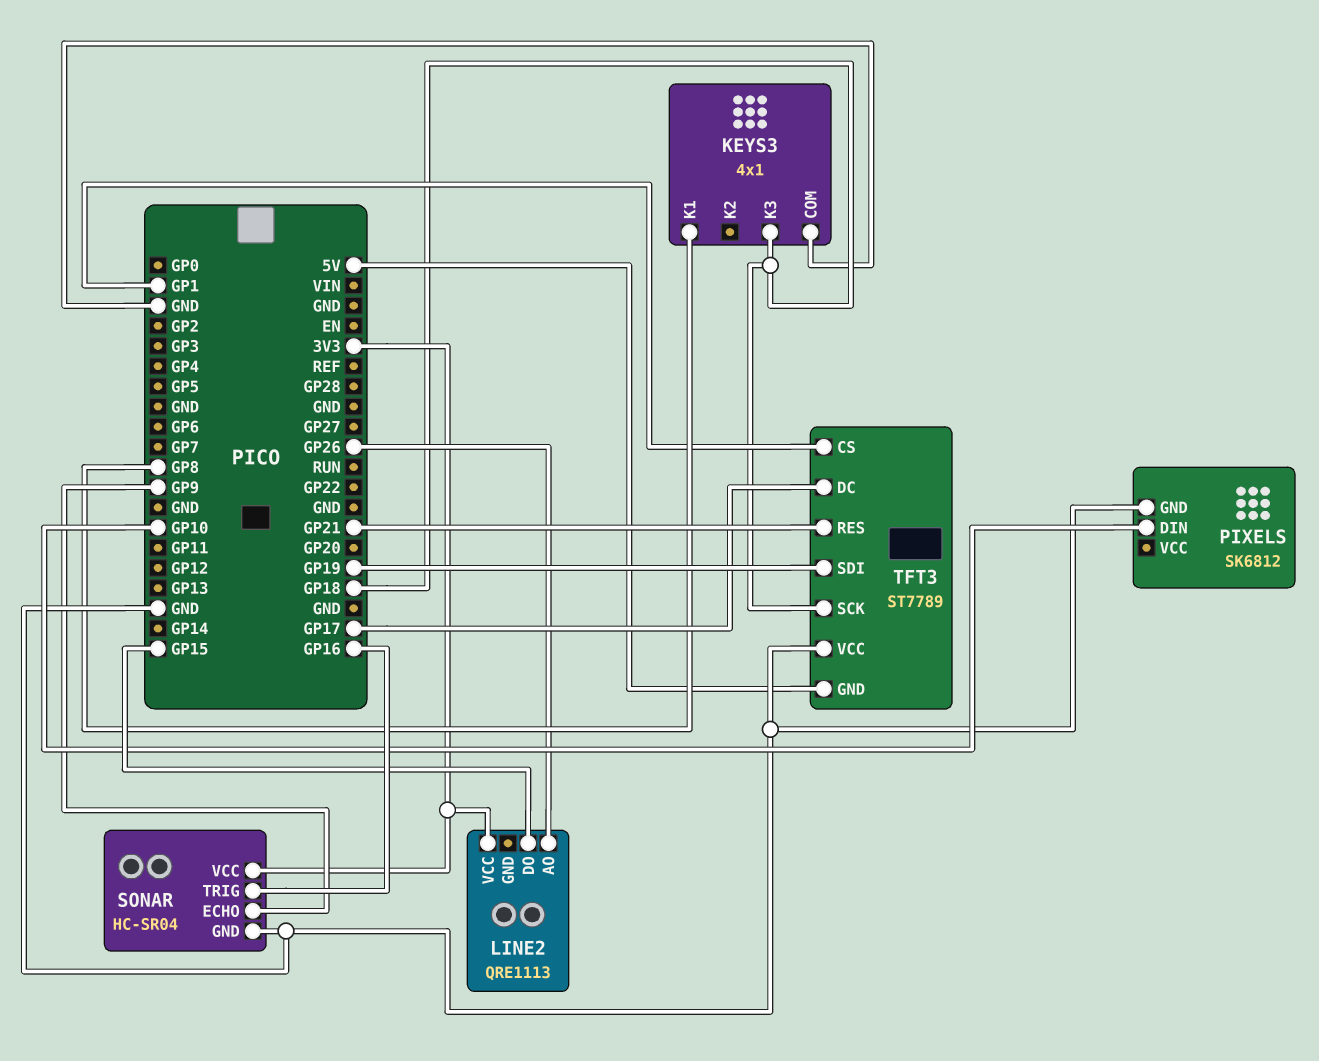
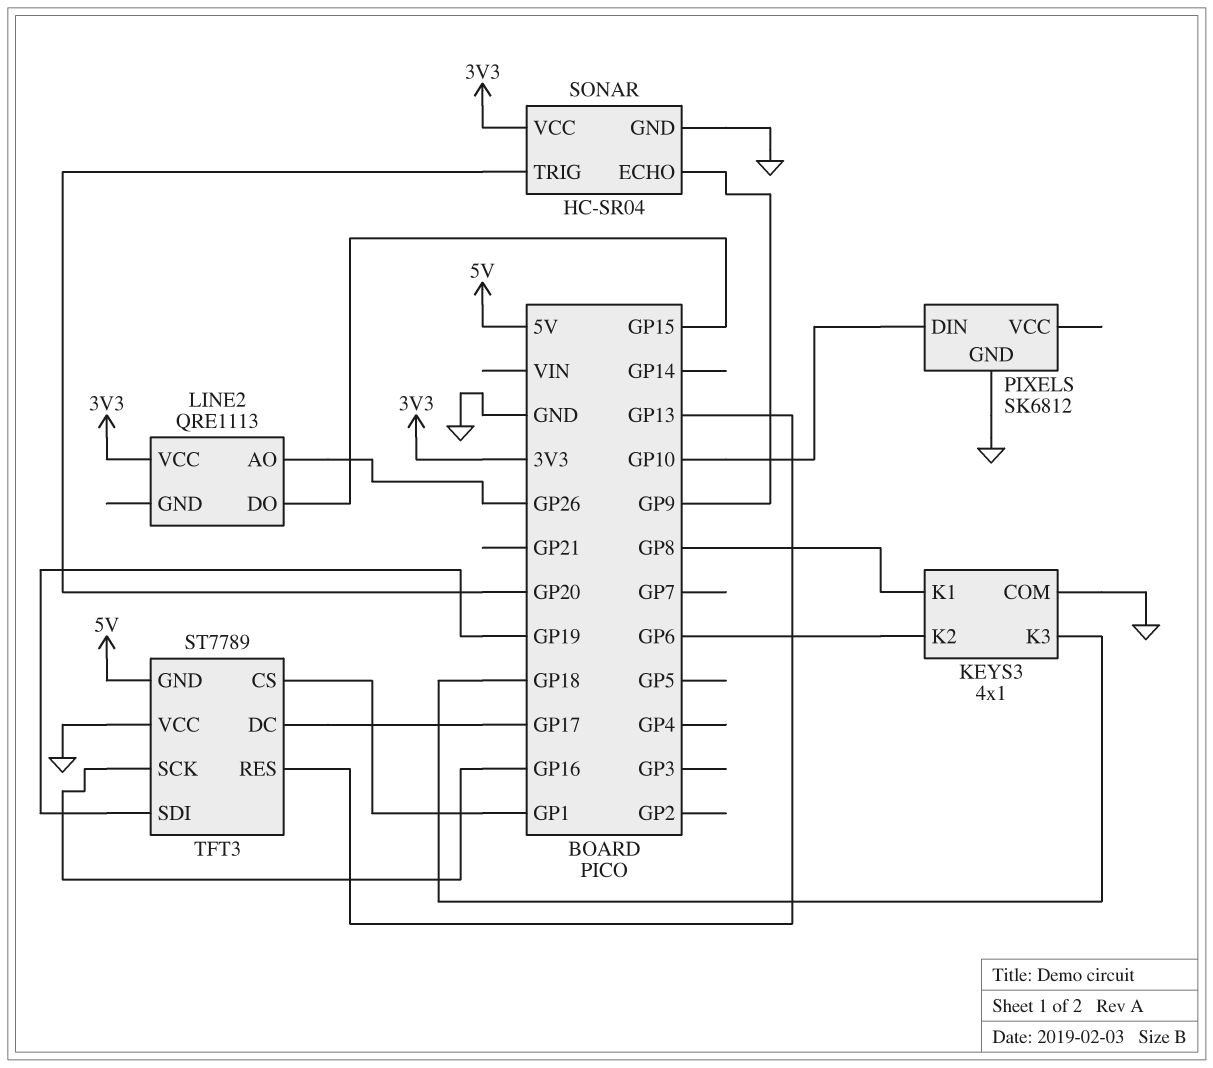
KEYS3 pin K2: none -> GP6
SONAR pin TRIG: GP16 -> GP20
TFT3 pin RES: GP21 -> GP13
TFT3 pin SCK: GP18 -> GP16

